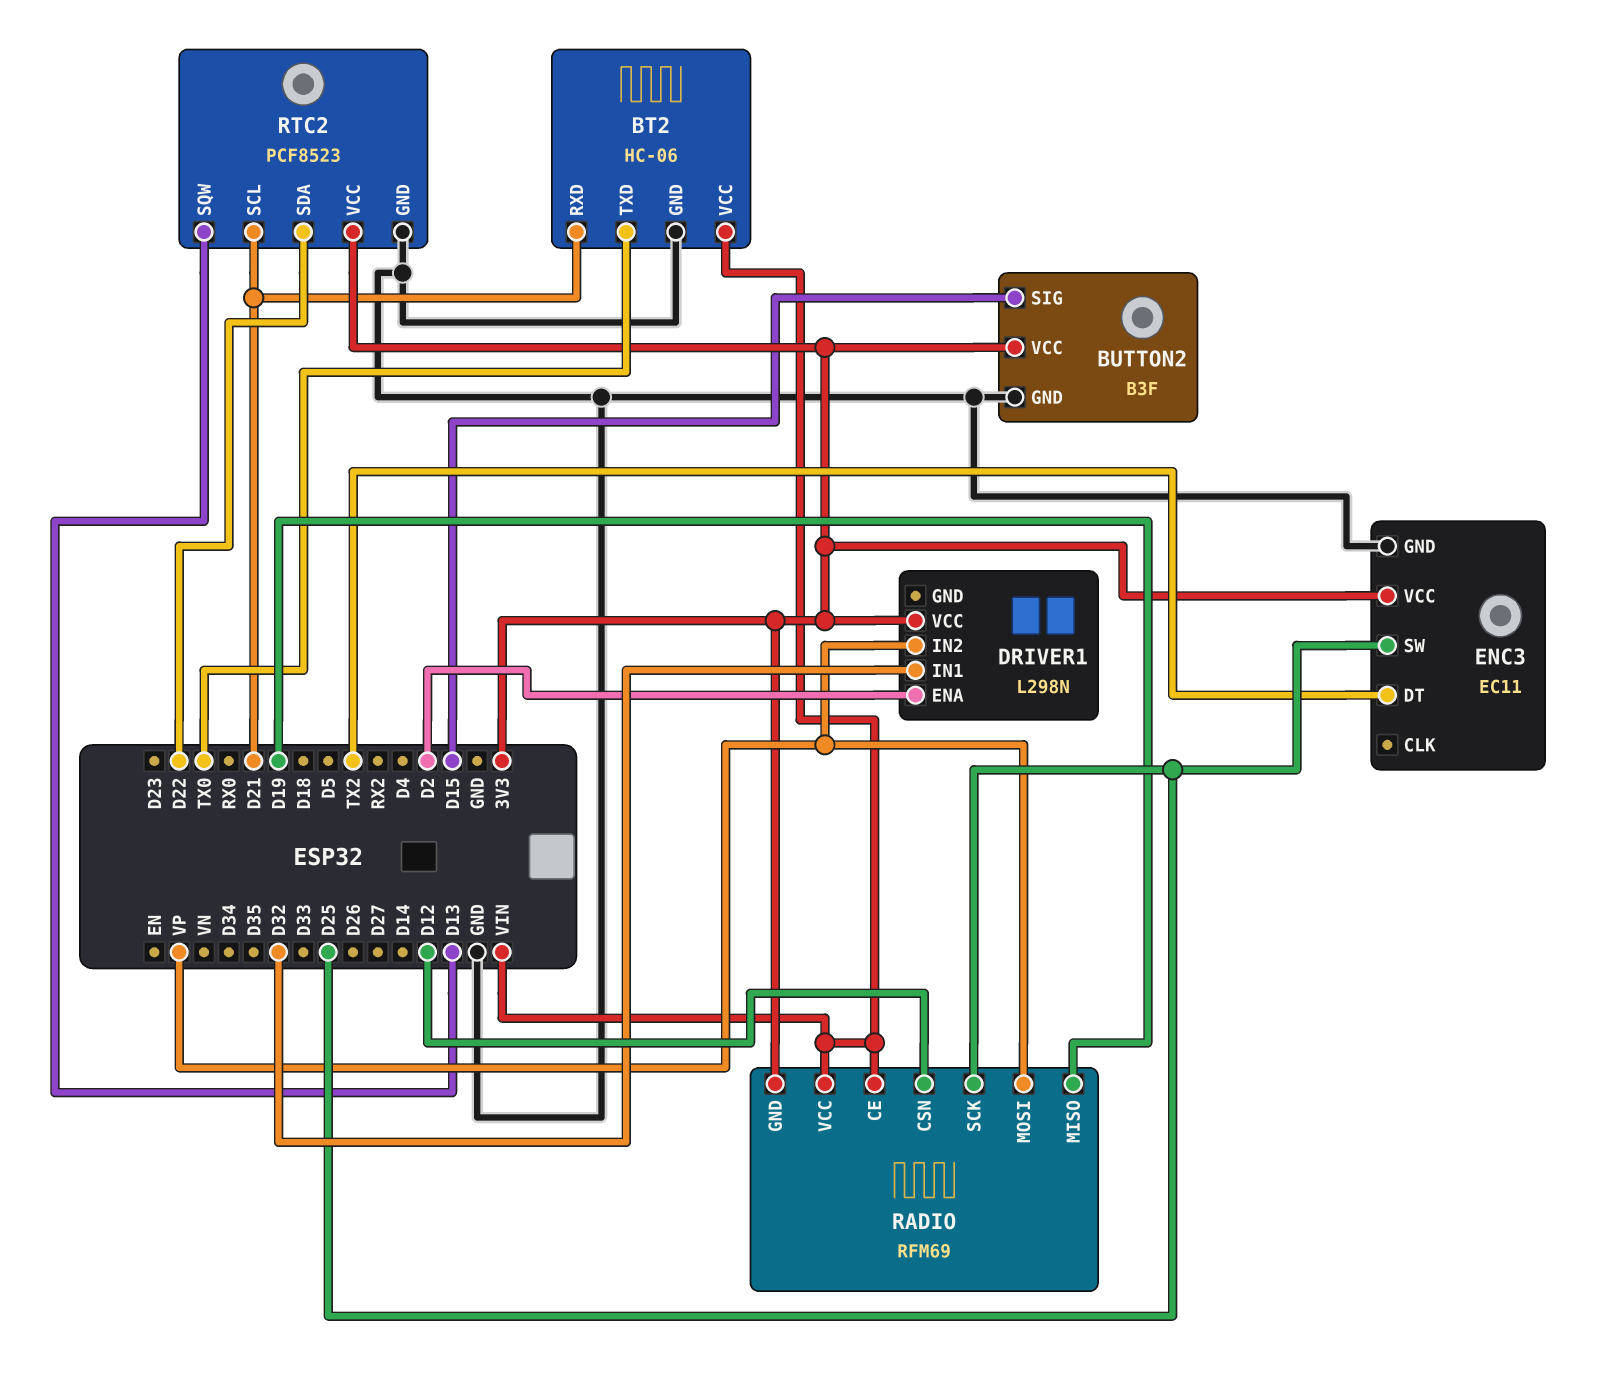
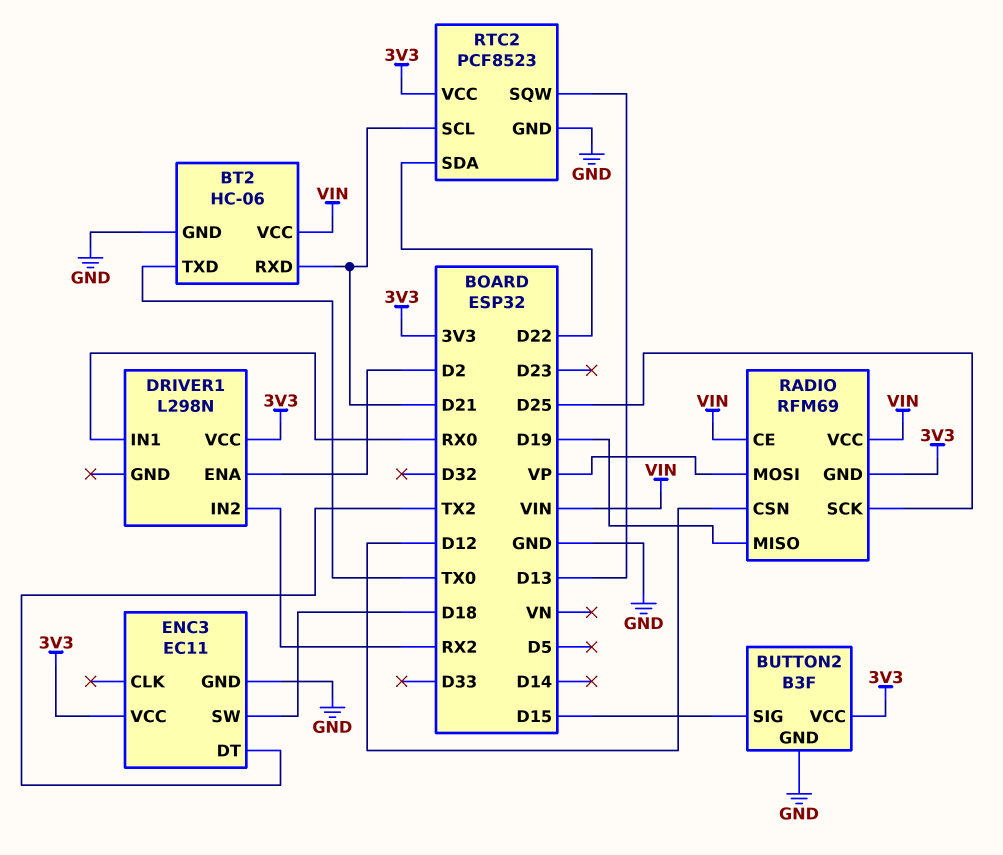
DRIVER1 pin IN1: D32 -> RX0
DRIVER1 pin IN2: VP -> RX2
ENC3 pin SW: D25 -> D18

